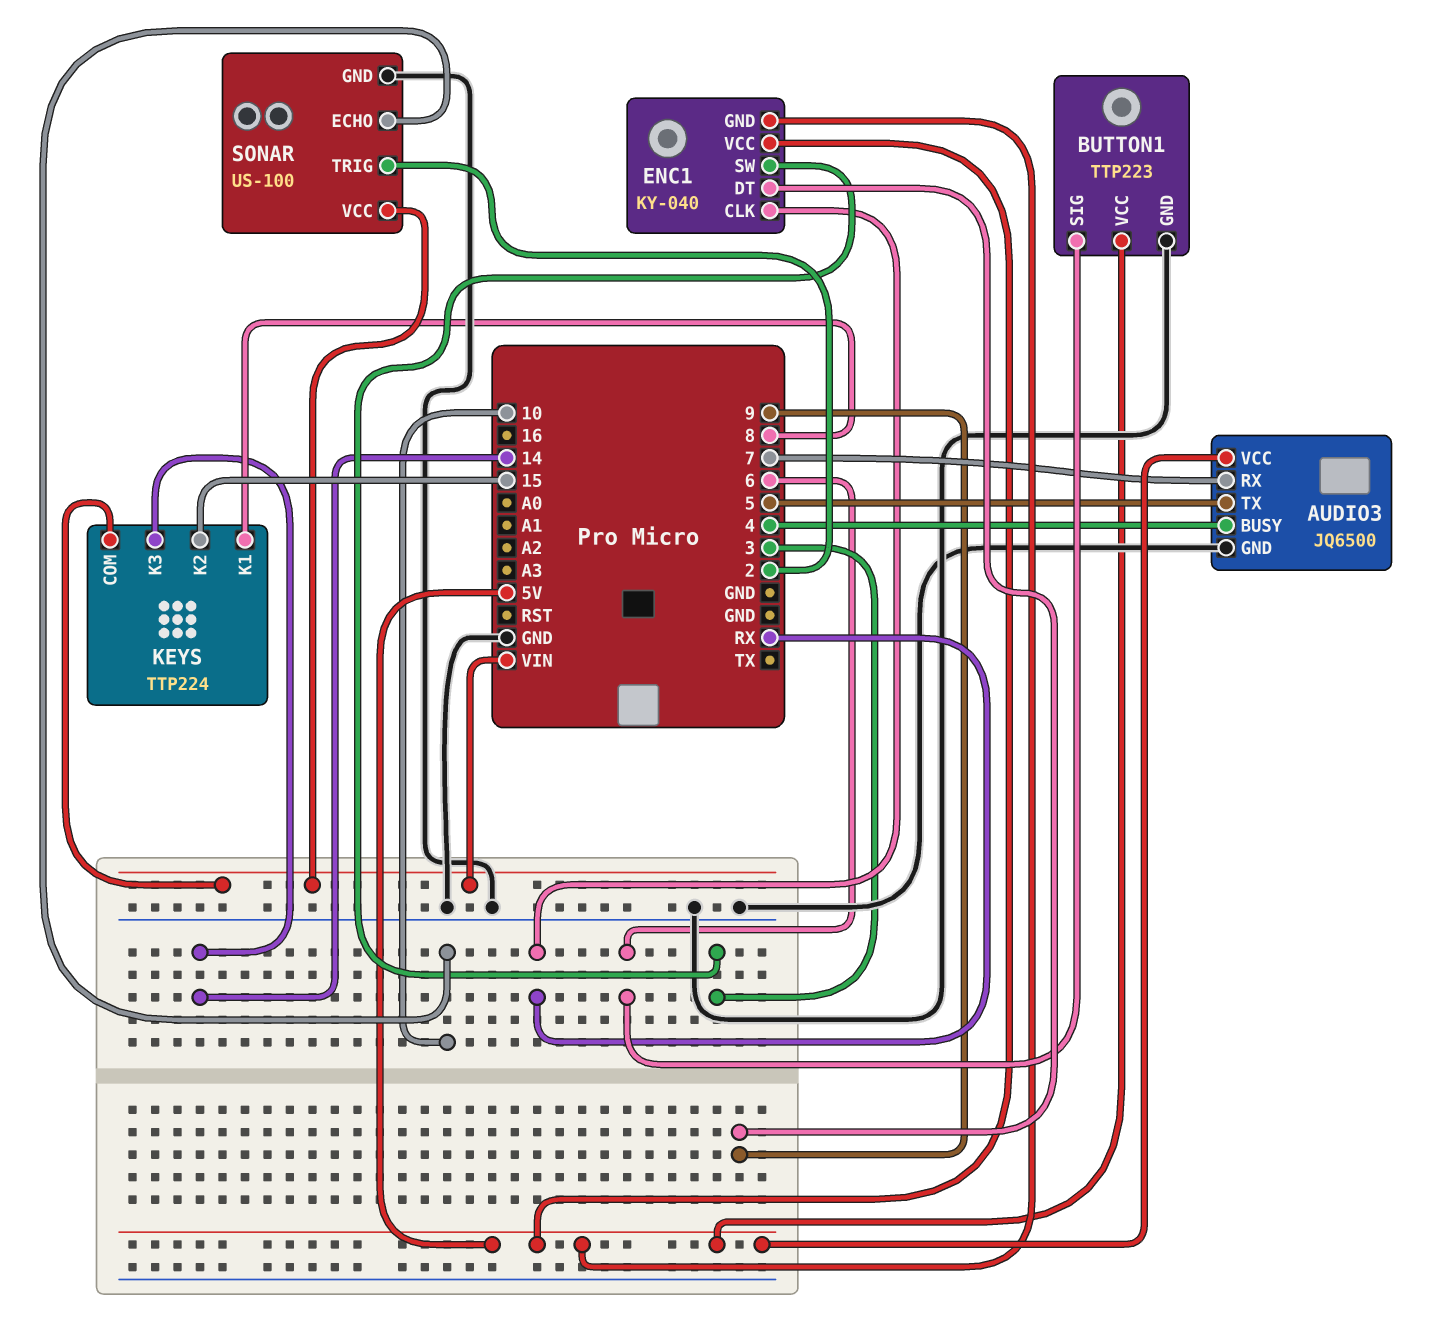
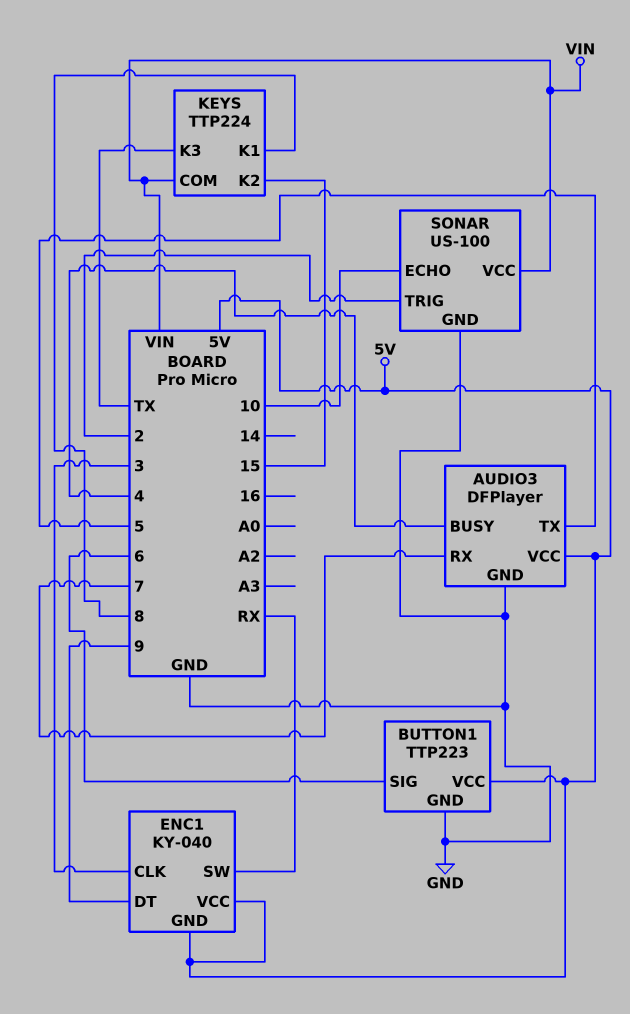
AUDIO3: JQ6500 -> DFPlayer
ENC1 pin CLK: RX -> 3
ENC1 pin SW: 3 -> RX
KEYS pin K3: 14 -> TX

